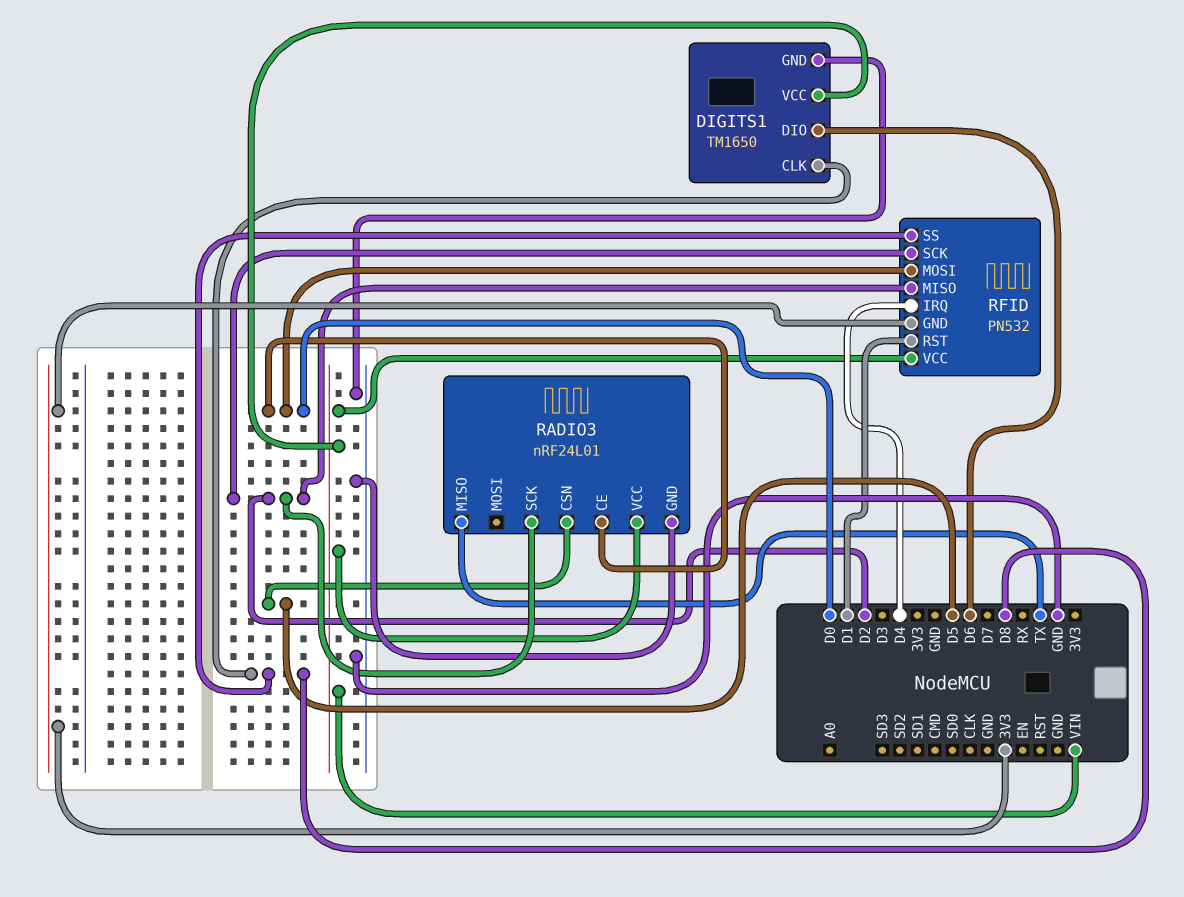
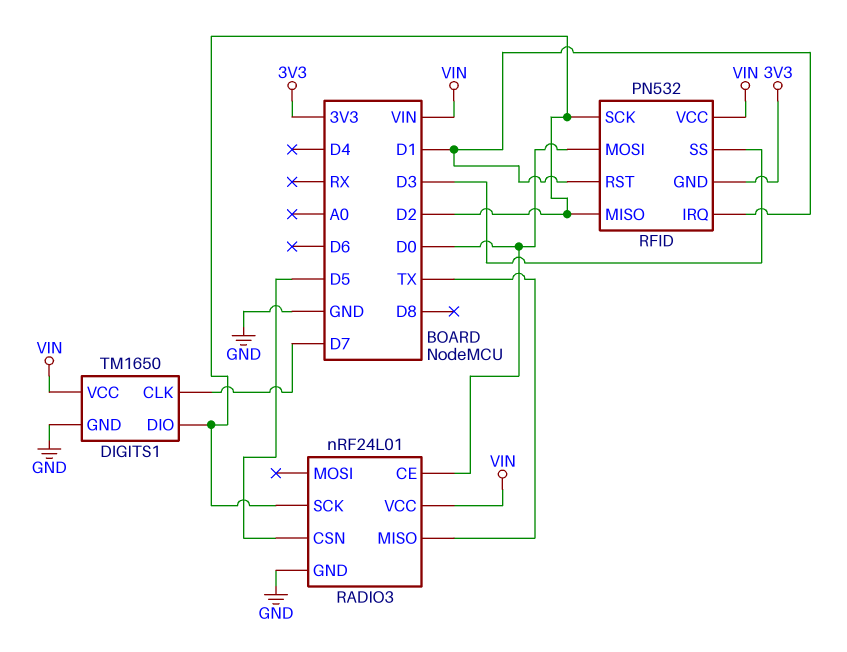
DIGITS1 pin CLK: D8 -> D7
DIGITS1 pin DIO: D6 -> D2
RFID pin IRQ: D4 -> D1
RFID pin SS: D8 -> D3

